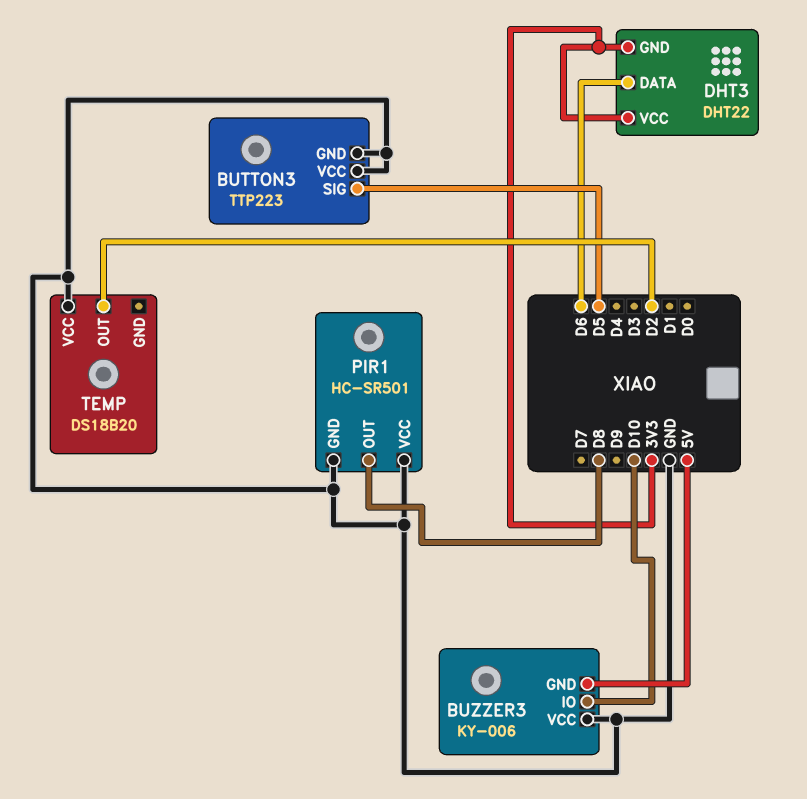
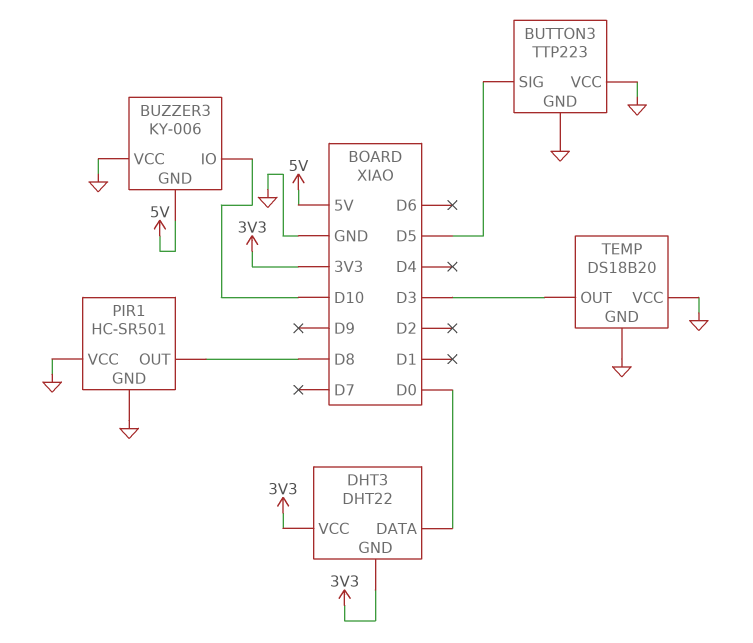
DHT3 pin DATA: D6 -> D0
TEMP pin GND: none -> GND
TEMP pin OUT: D2 -> D3

